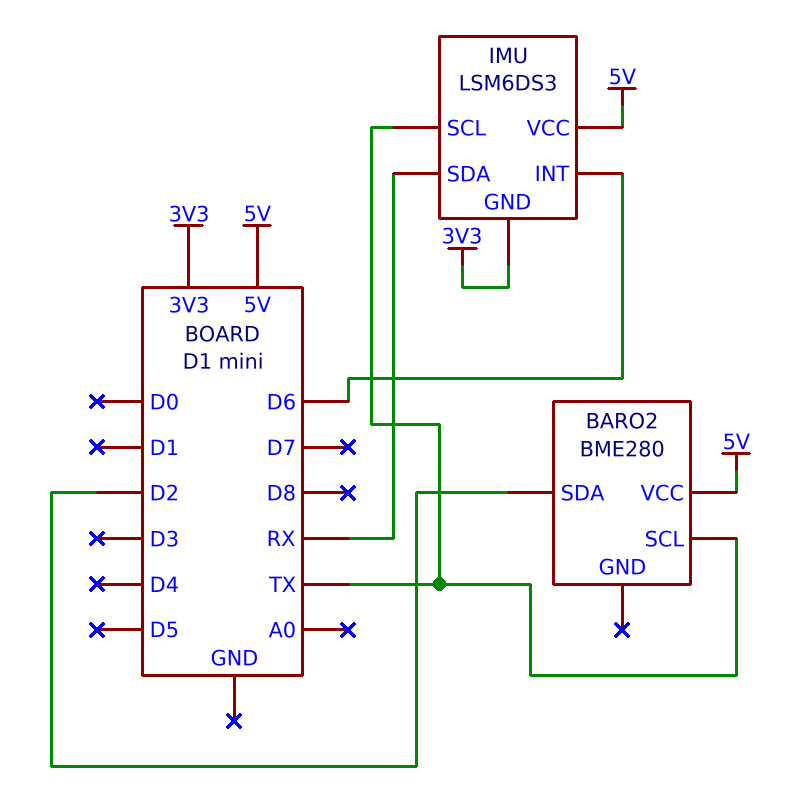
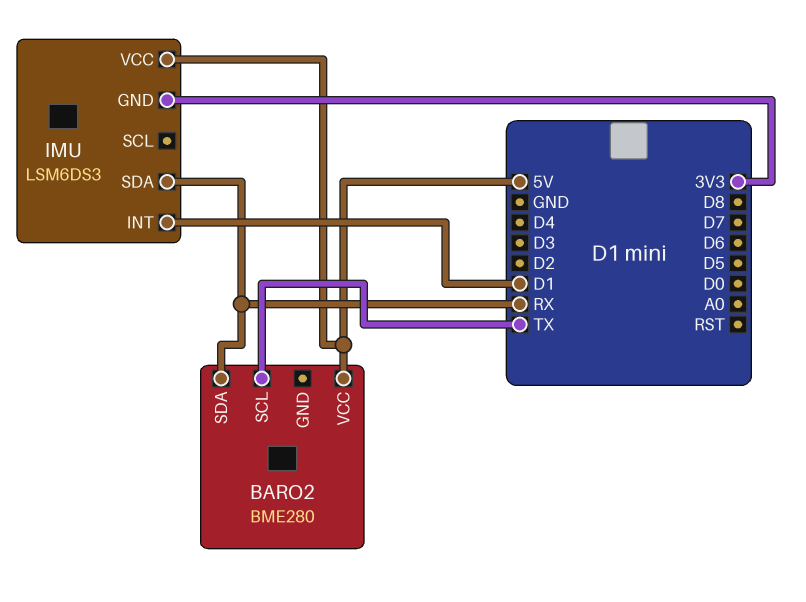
BARO2 pin SDA: D2 -> RX
IMU pin INT: D6 -> D1
IMU pin SCL: TX -> none

